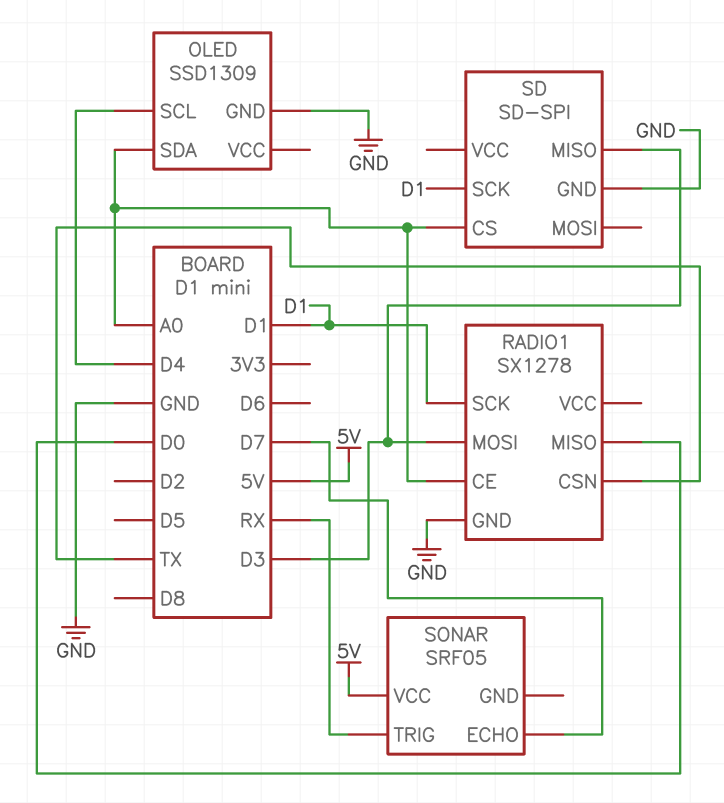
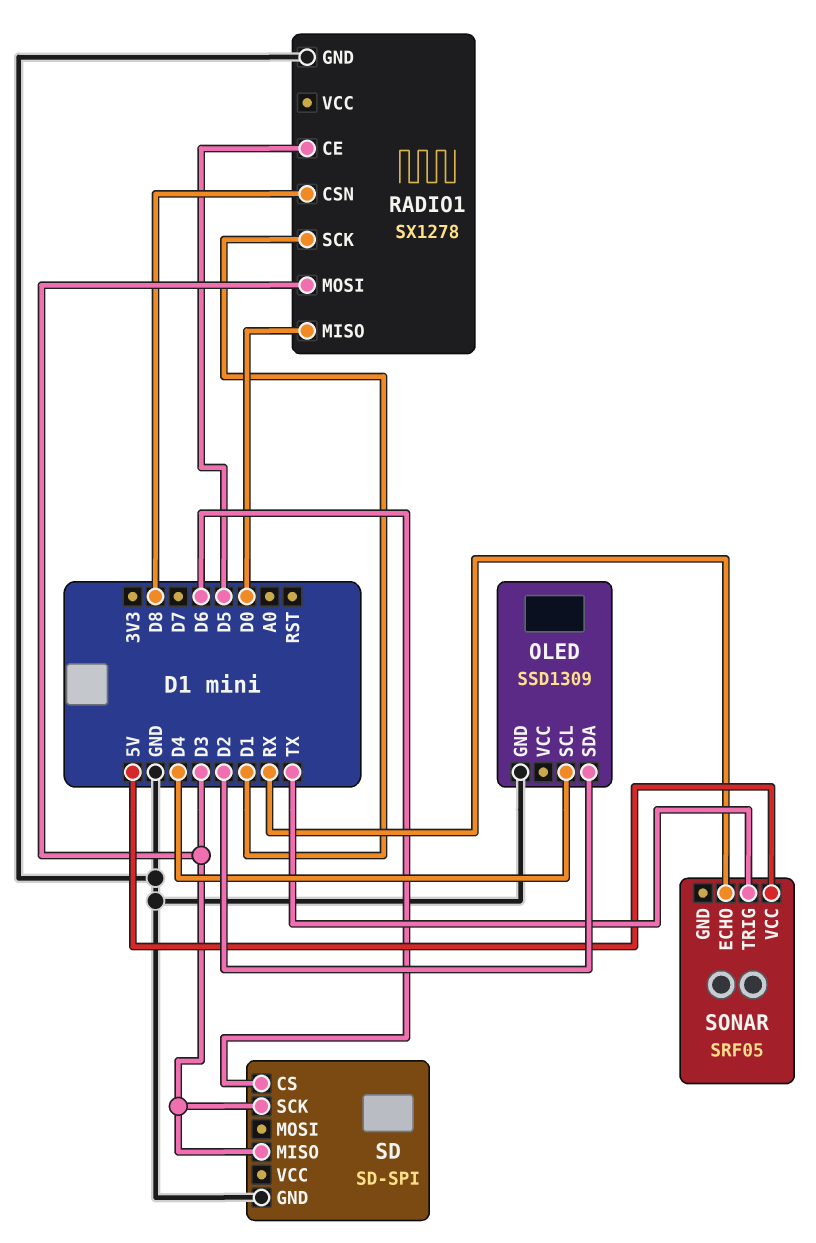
OLED pin SDA: A0 -> D2
RADIO1 pin CE: A0 -> D5
RADIO1 pin CSN: TX -> D8
SD pin CS: A0 -> D6
SD pin SCK: D1 -> D3
SONAR pin ECHO: D7 -> RX
SONAR pin TRIG: RX -> TX

